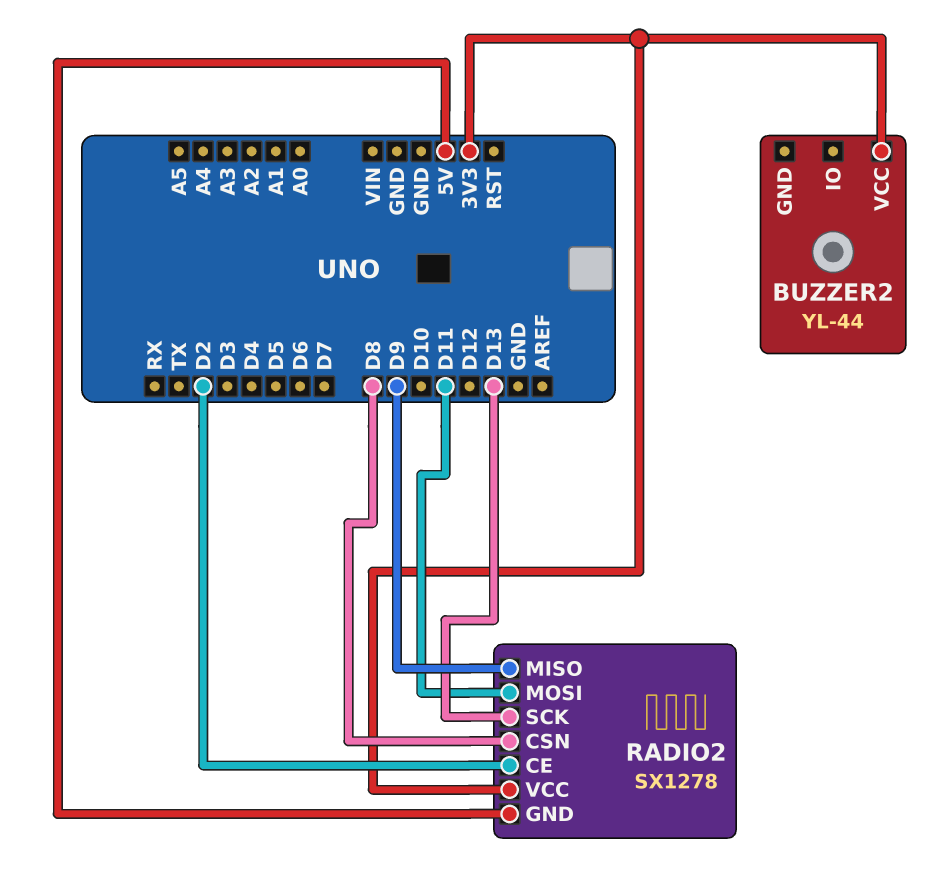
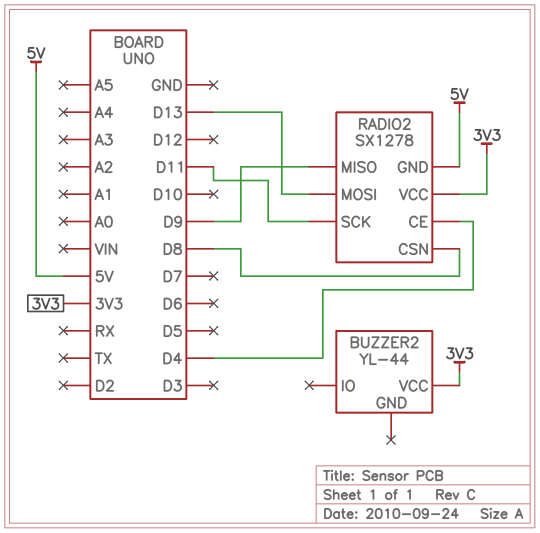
RADIO2 pin CE: D2 -> D4
RADIO2 pin MOSI: D11 -> D13
RADIO2 pin SCK: D13 -> D11

